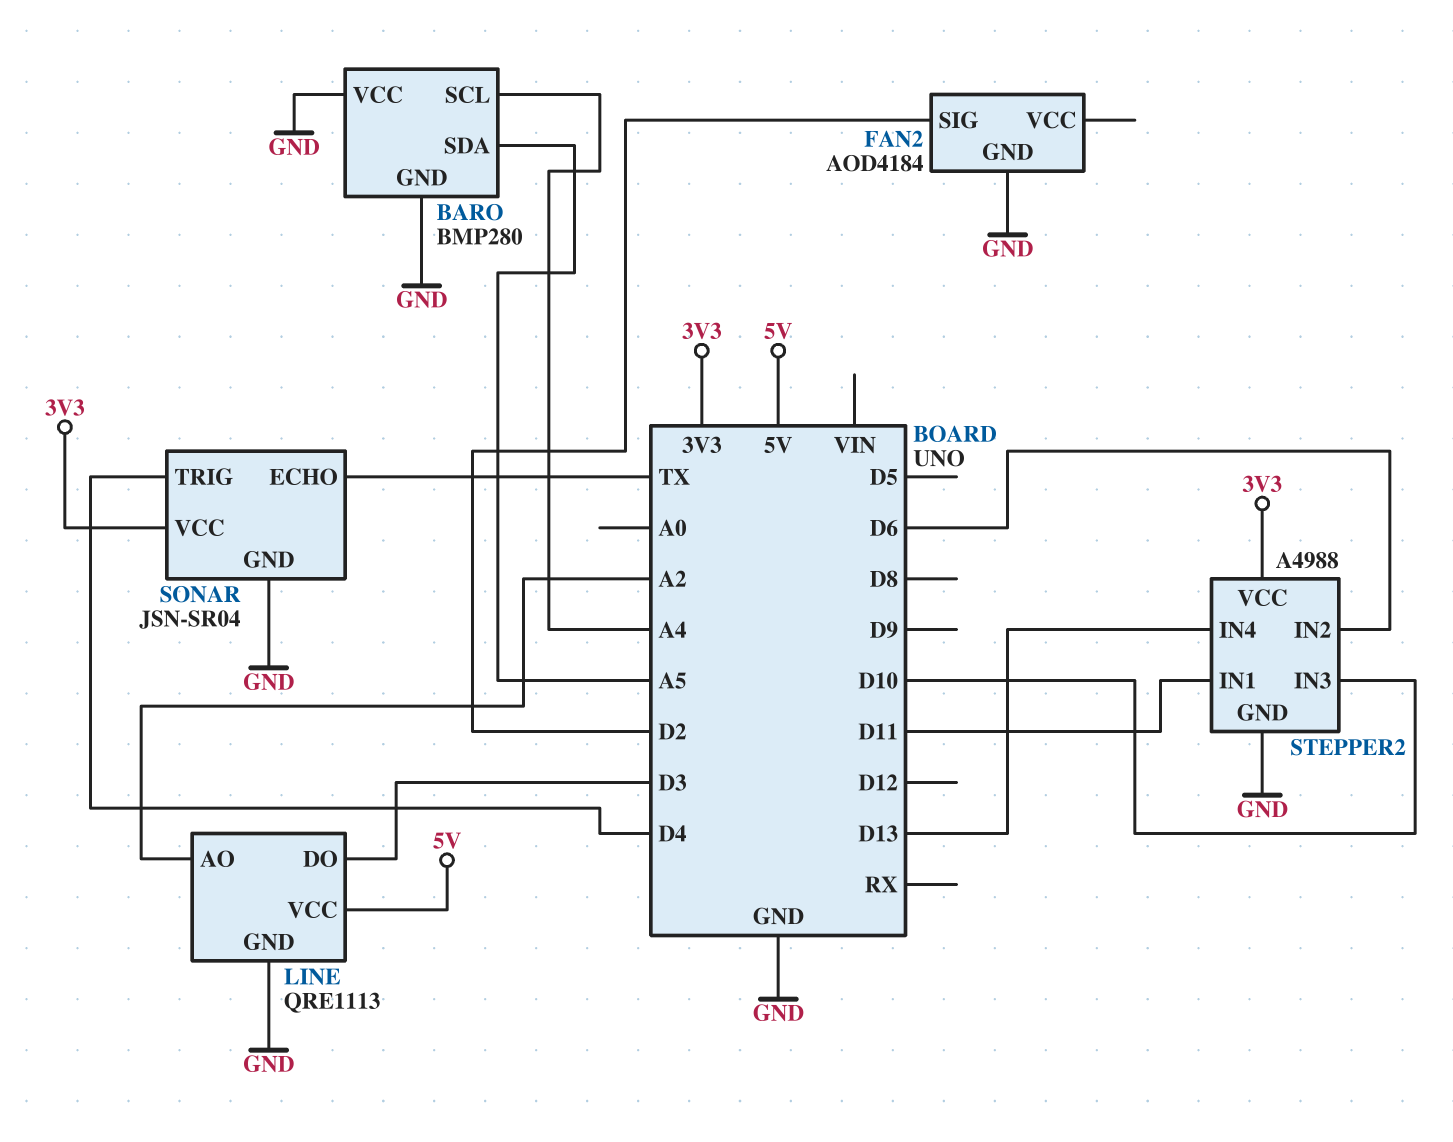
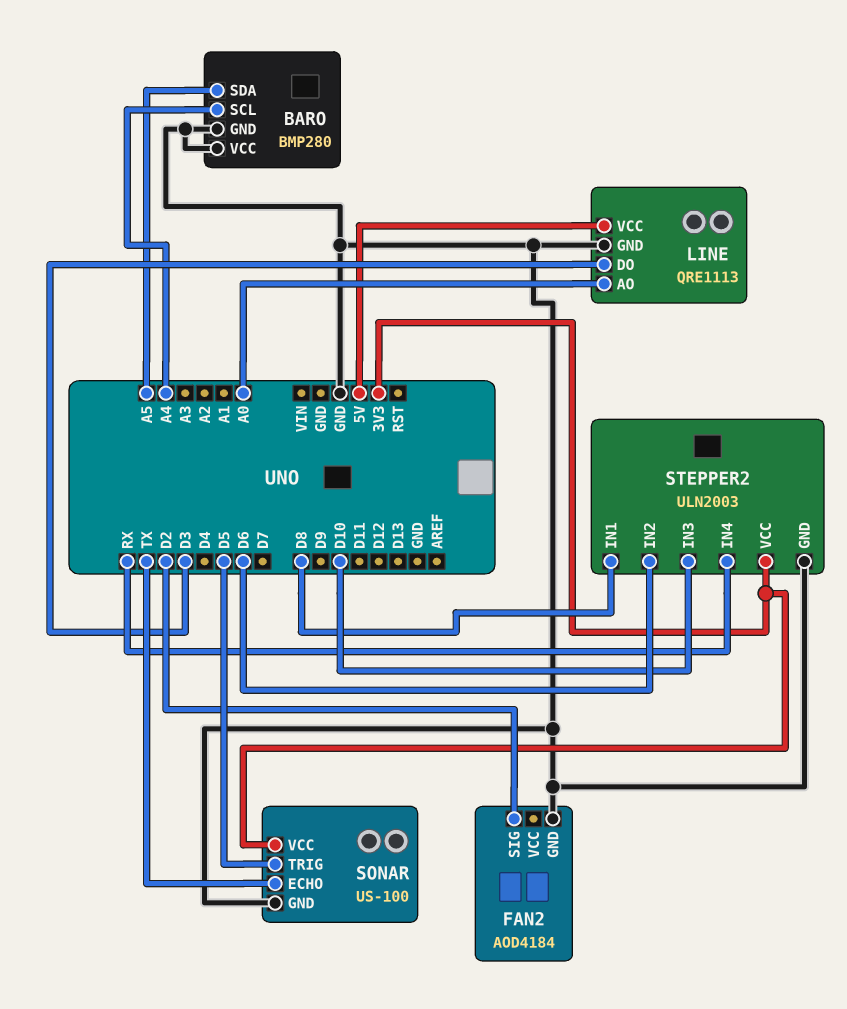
LINE pin AO: A2 -> A0
SONAR: JSN-SR04 -> US-100
SONAR pin TRIG: D4 -> D5
STEPPER2: A4988 -> ULN2003
STEPPER2 pin IN1: D11 -> D8
STEPPER2 pin IN4: D13 -> RX

